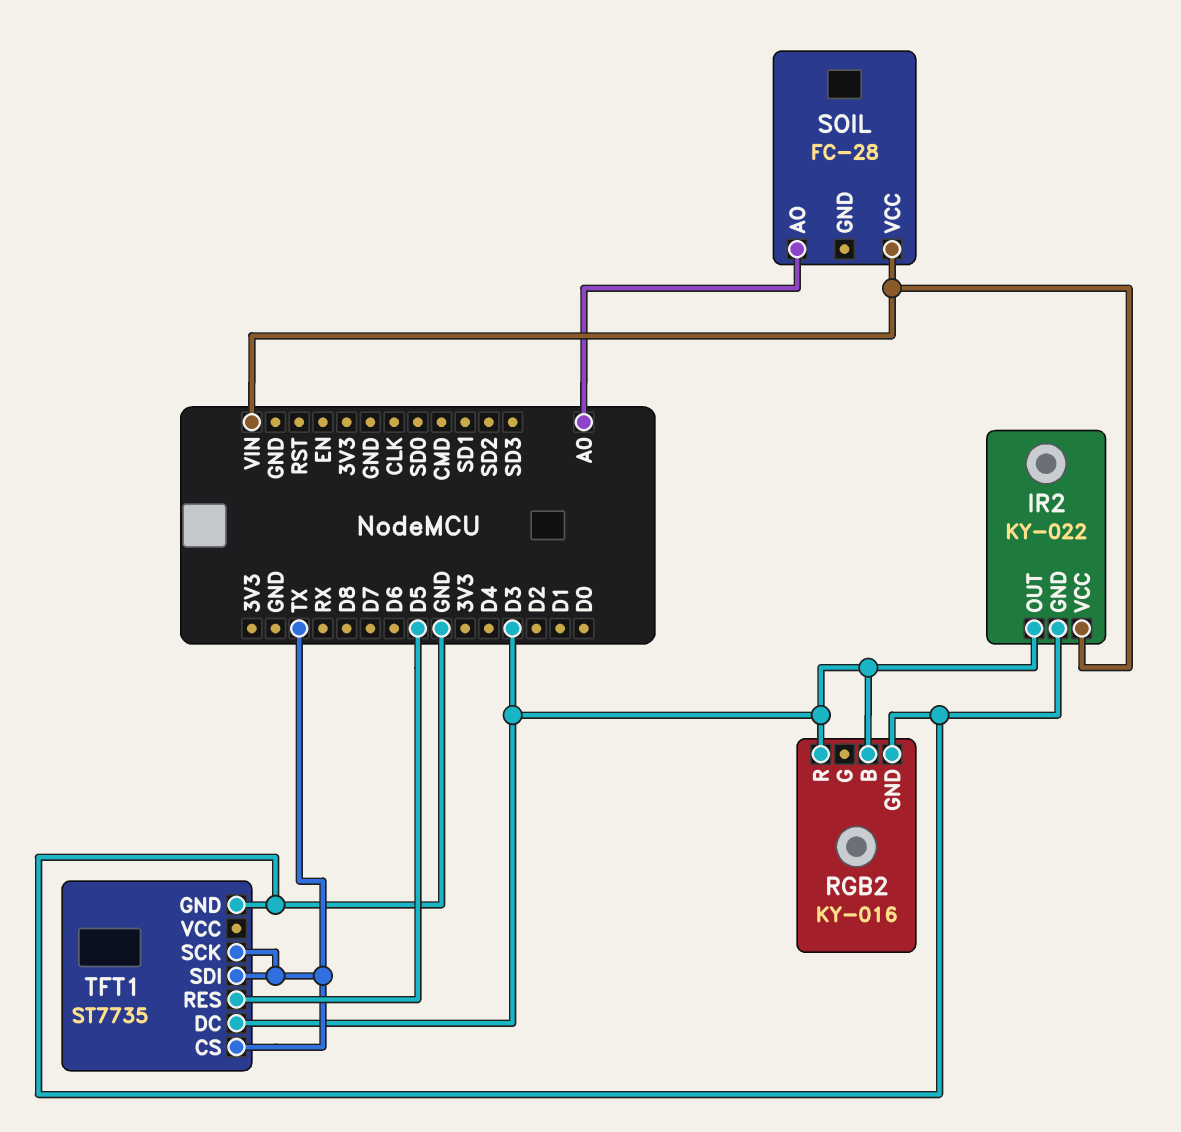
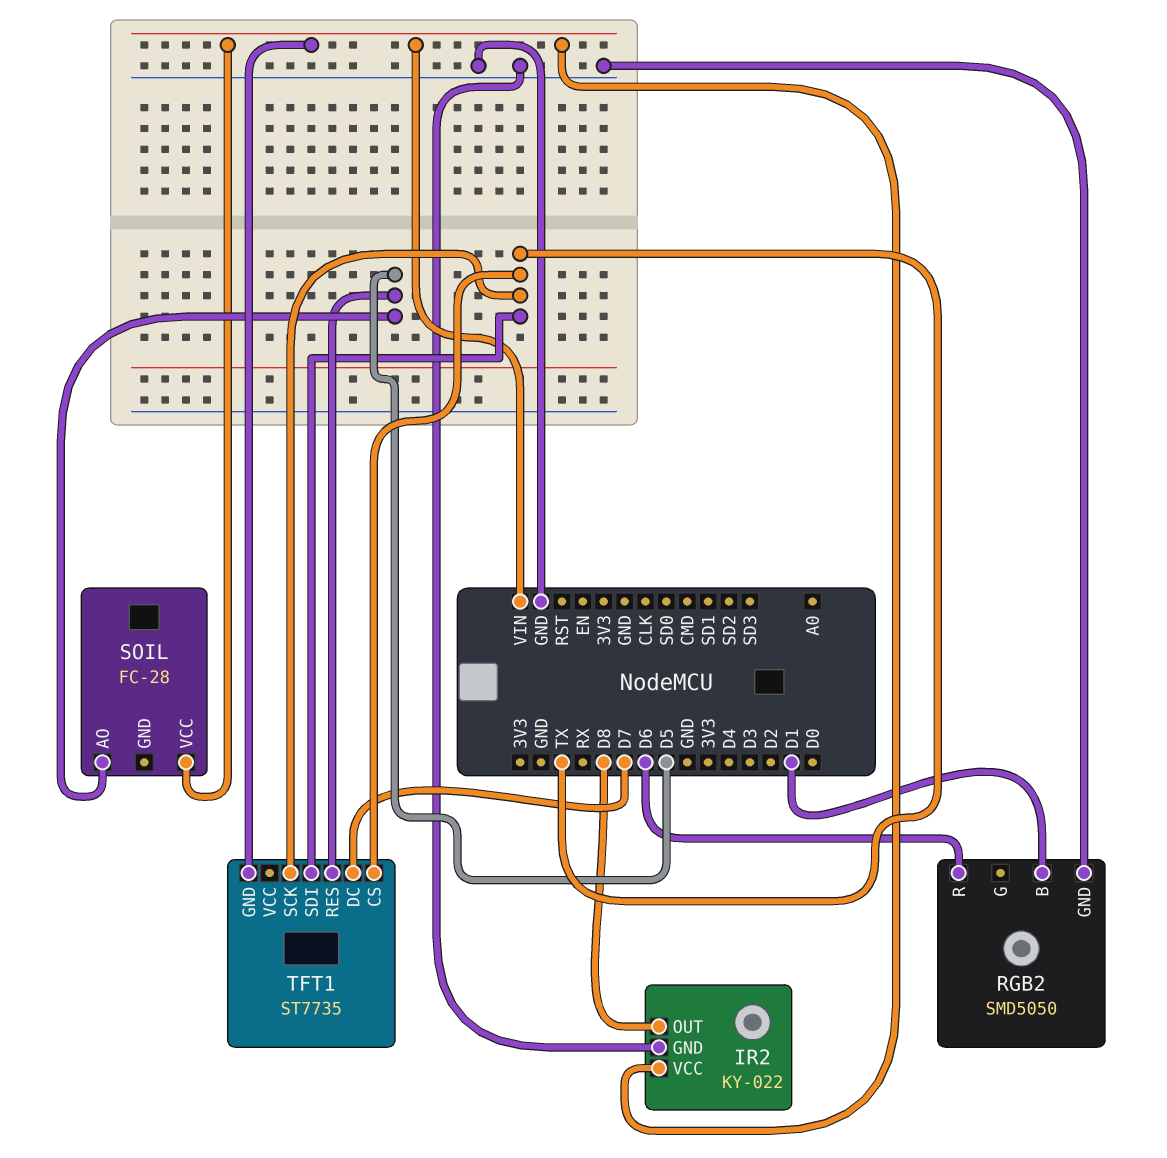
IR2 pin OUT: D3 -> D8
RGB2: KY-016 -> SMD5050
RGB2 pin B: D3 -> D1
RGB2 pin R: D3 -> D6
SOIL pin AO: A0 -> D5
TFT1 pin DC: D3 -> D7
TFT1 pin GND: GND -> VIN

